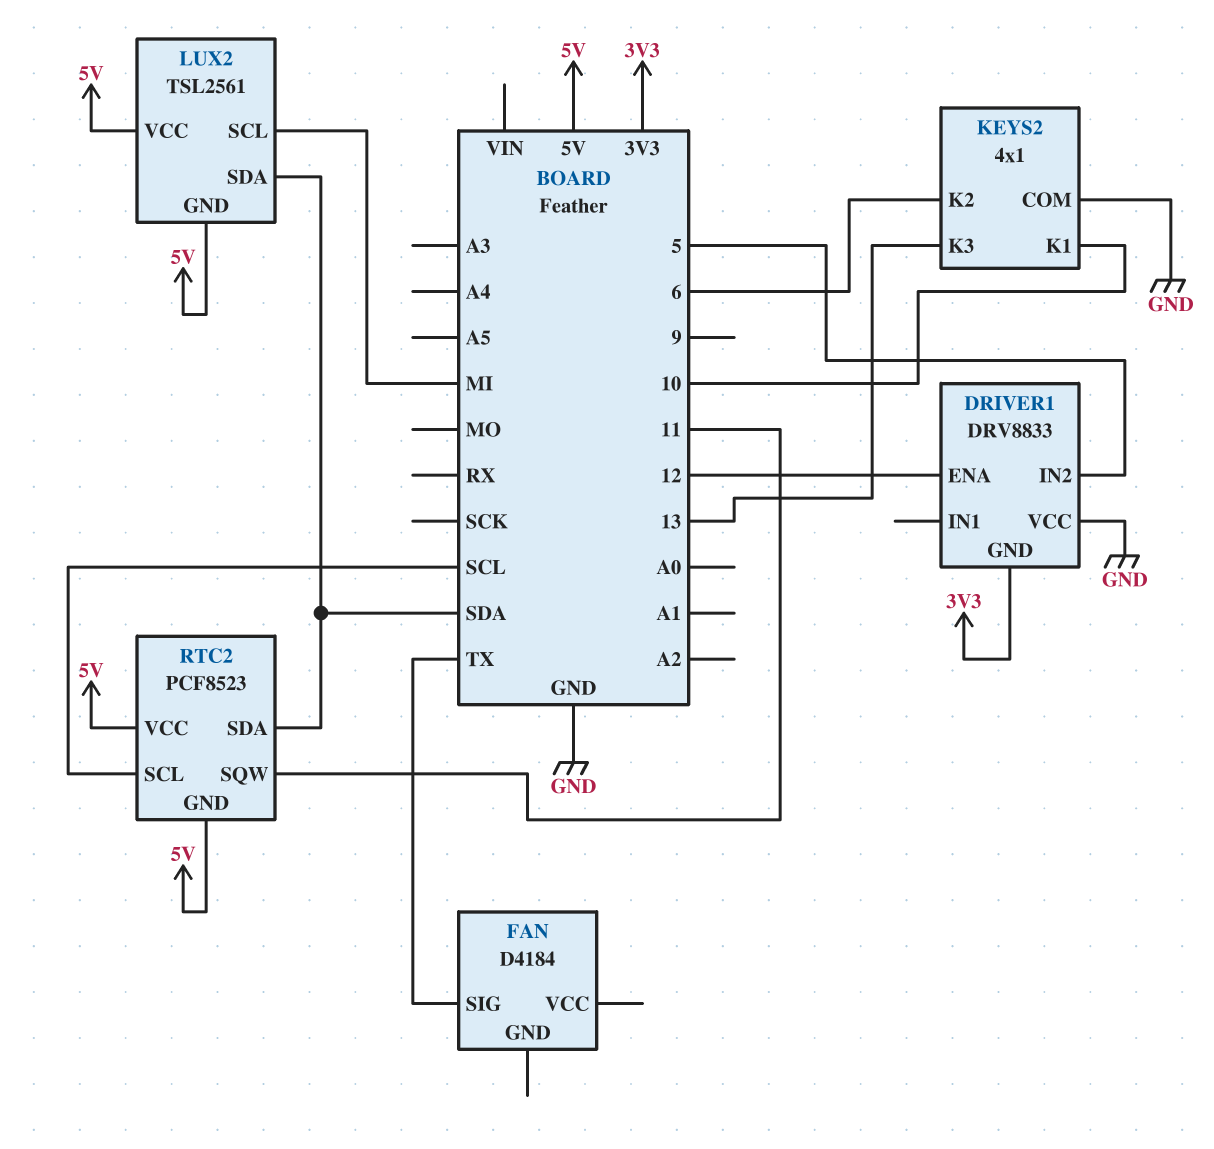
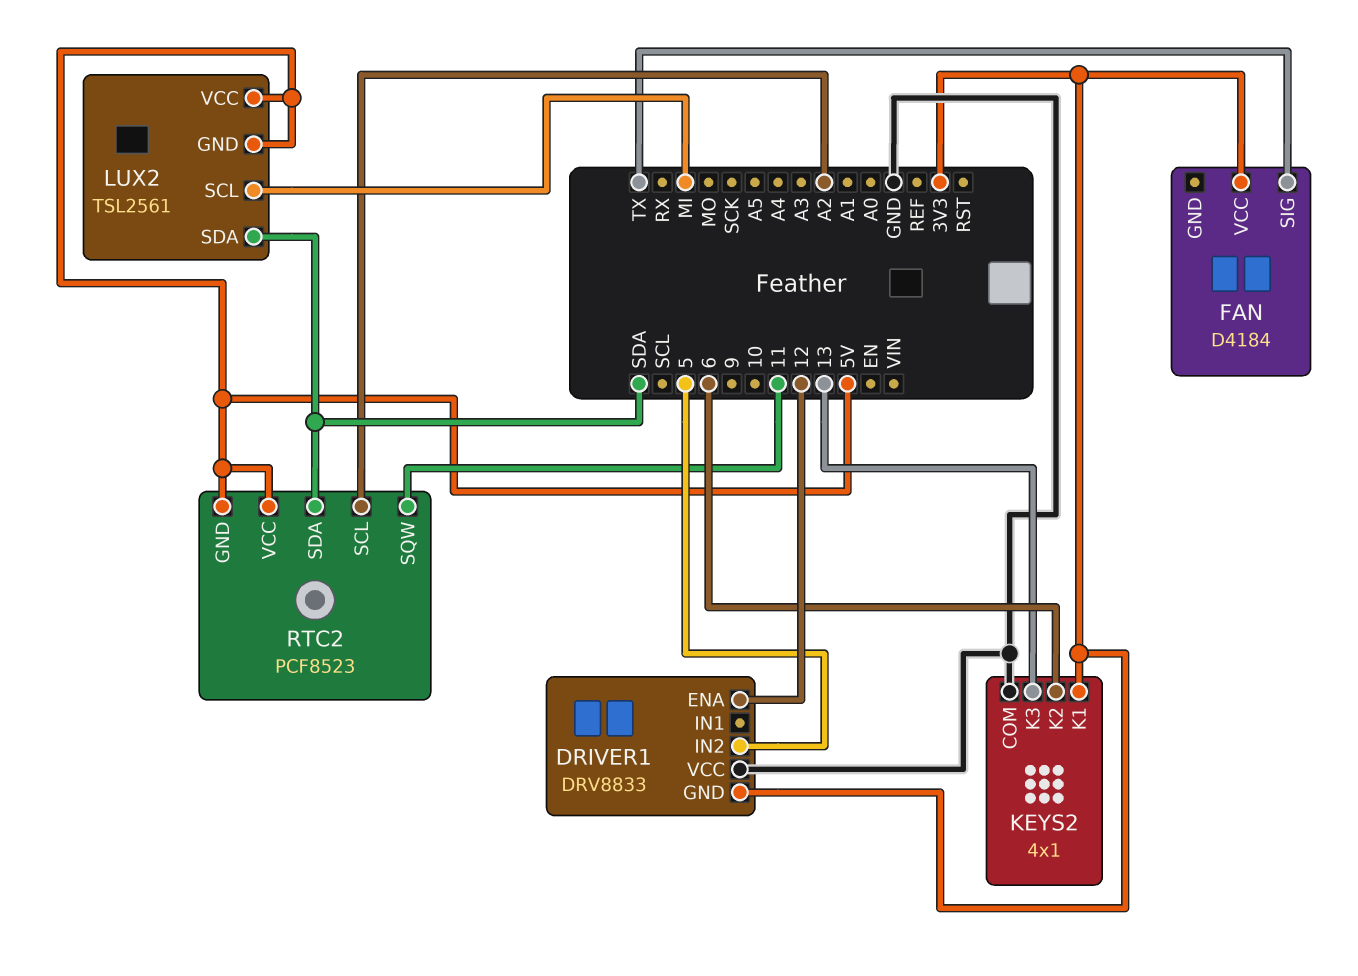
FAN pin VCC: none -> 3V3
KEYS2 pin K1: 10 -> 3V3
RTC2 pin SCL: SCL -> A2

